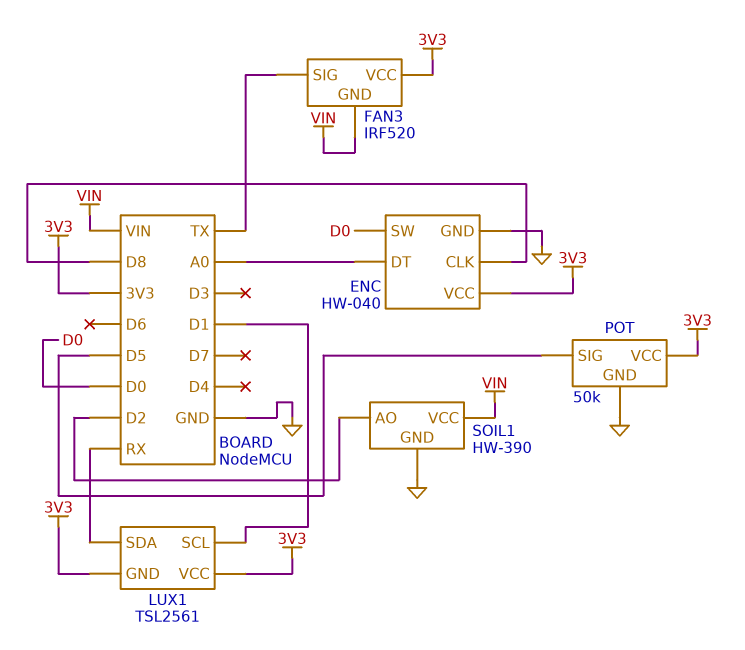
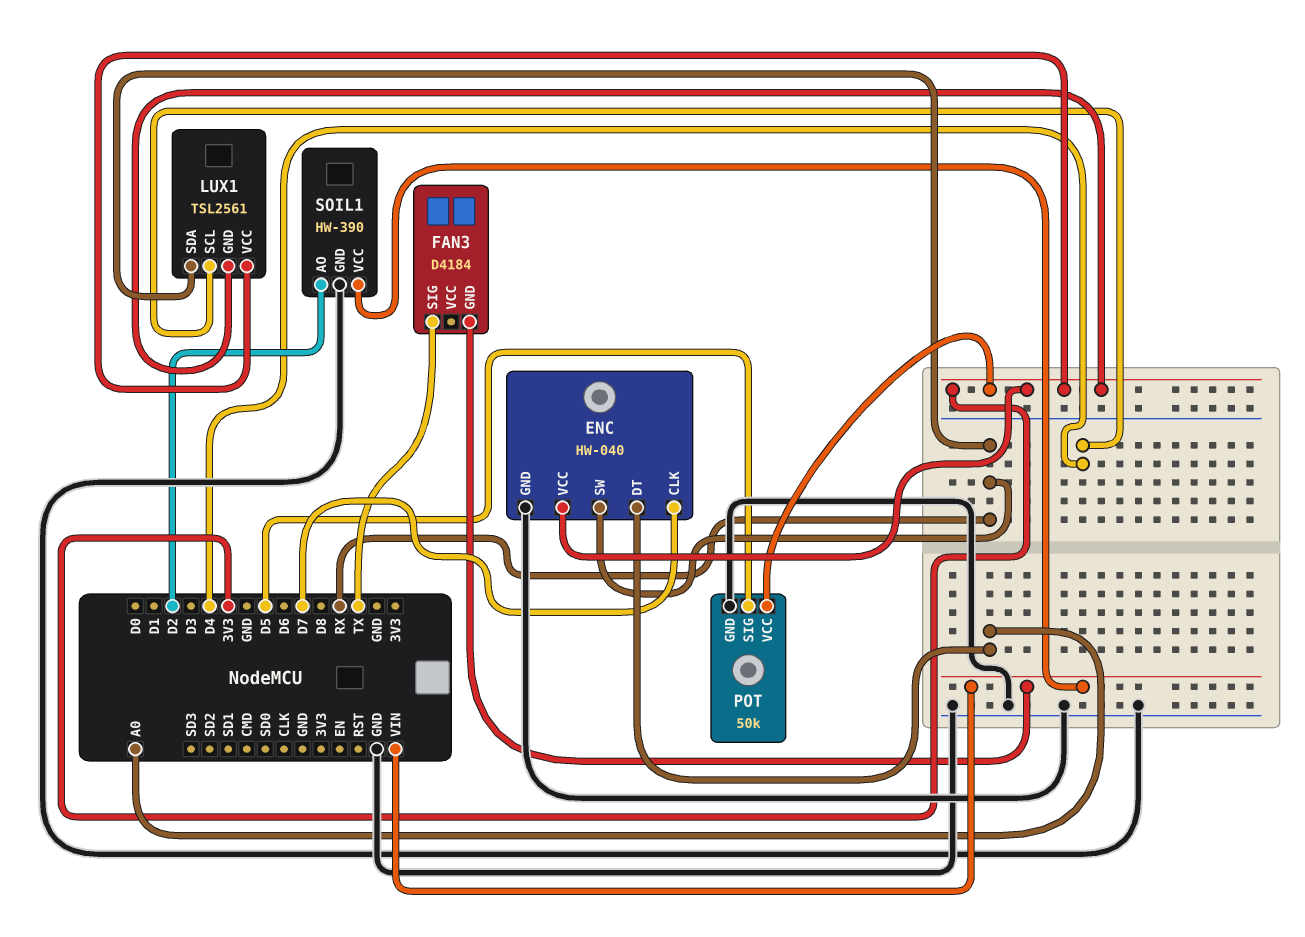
ENC pin CLK: D8 -> D7
ENC pin SW: D0 -> RX
FAN3: IRF520 -> D4184
FAN3 pin VCC: 3V3 -> none
LUX1 pin SCL: D1 -> D4

